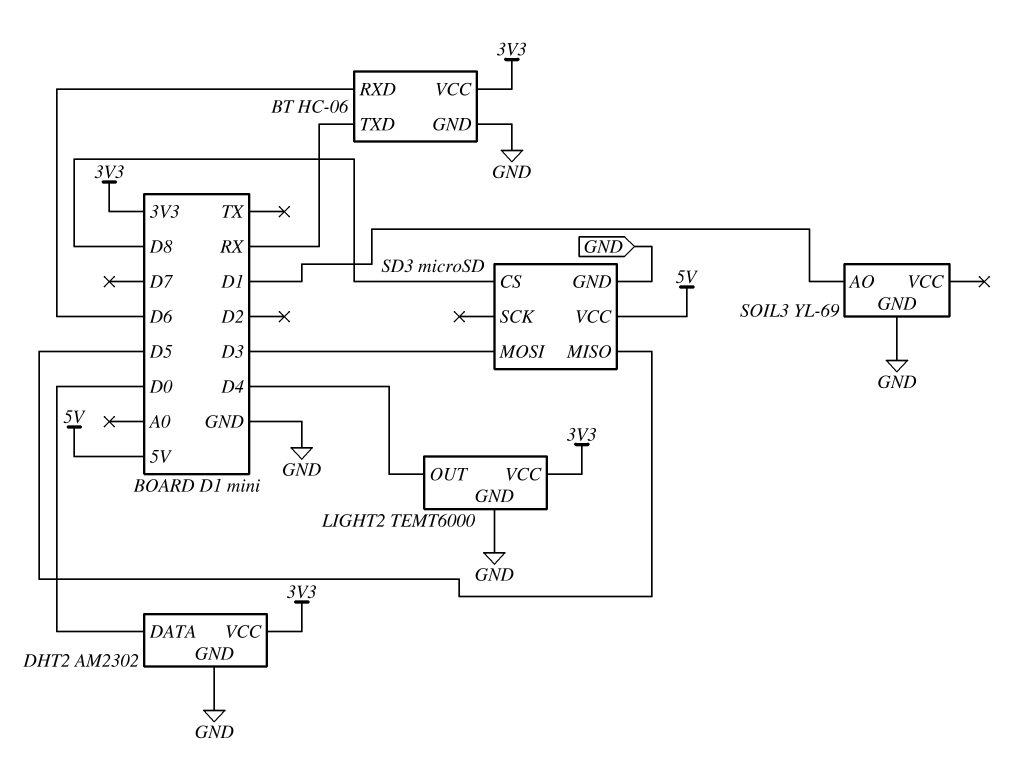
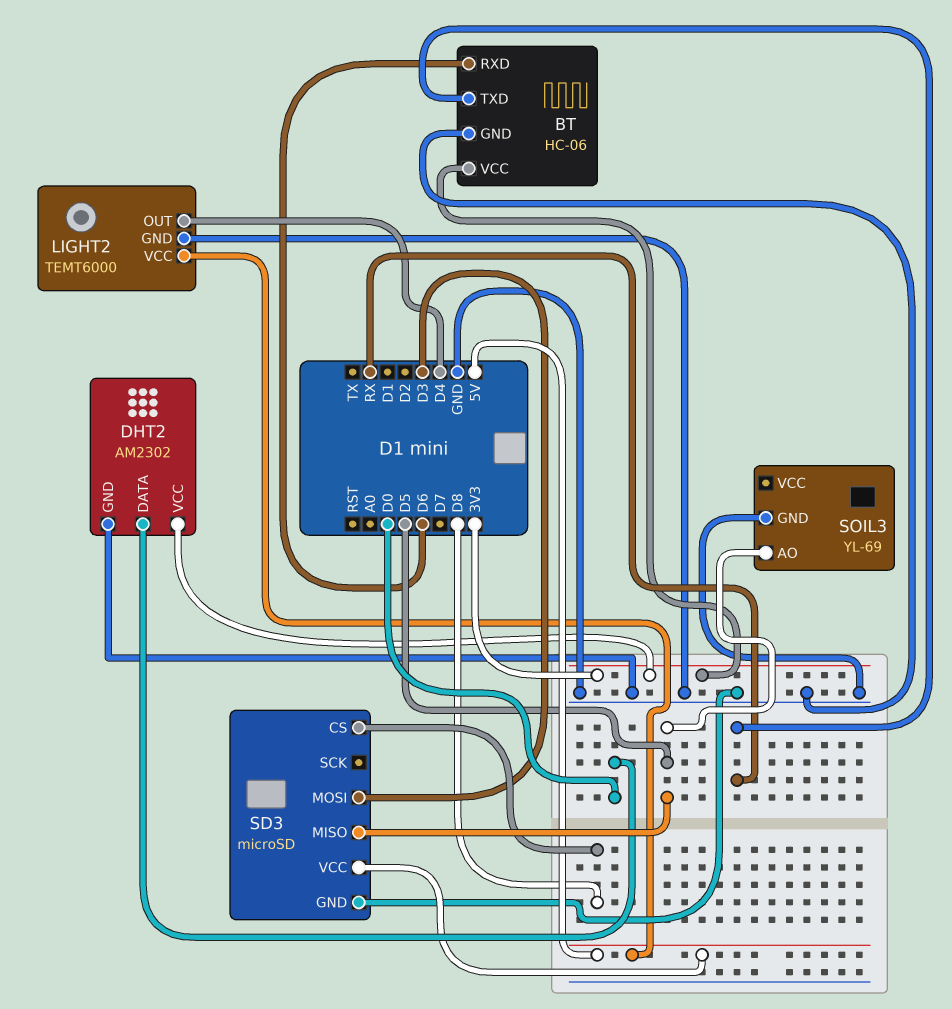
LIGHT2 pin VCC: 3V3 -> 5V
SOIL3 pin AO: D1 -> D5

